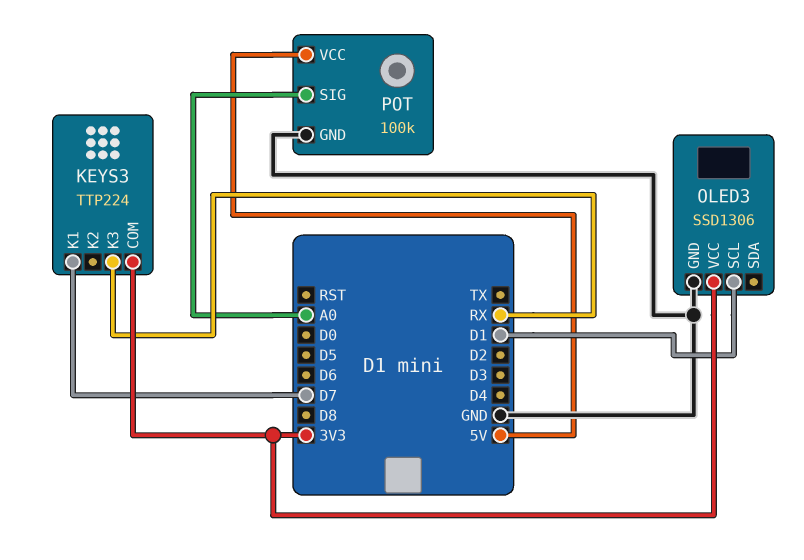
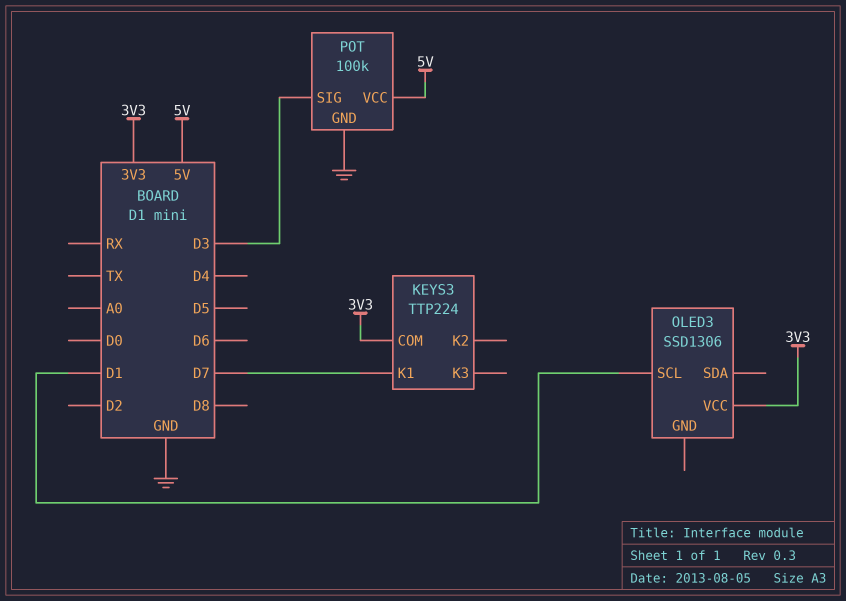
KEYS3 pin K3: RX -> none
OLED3 pin GND: GND -> none
POT pin SIG: A0 -> D3

